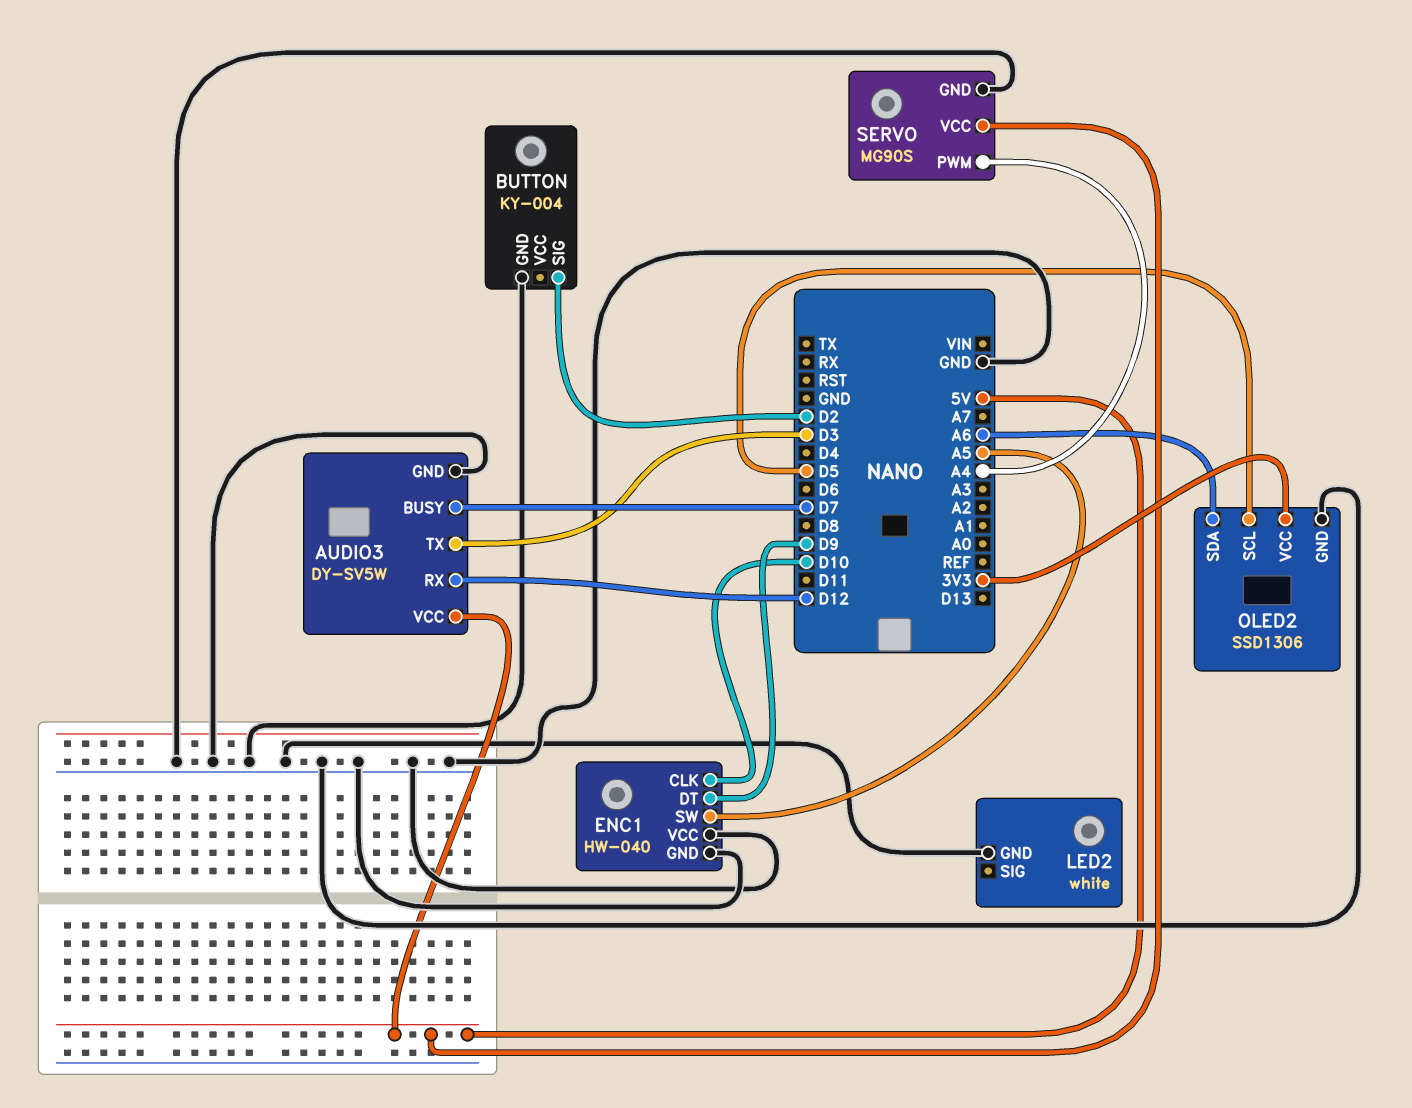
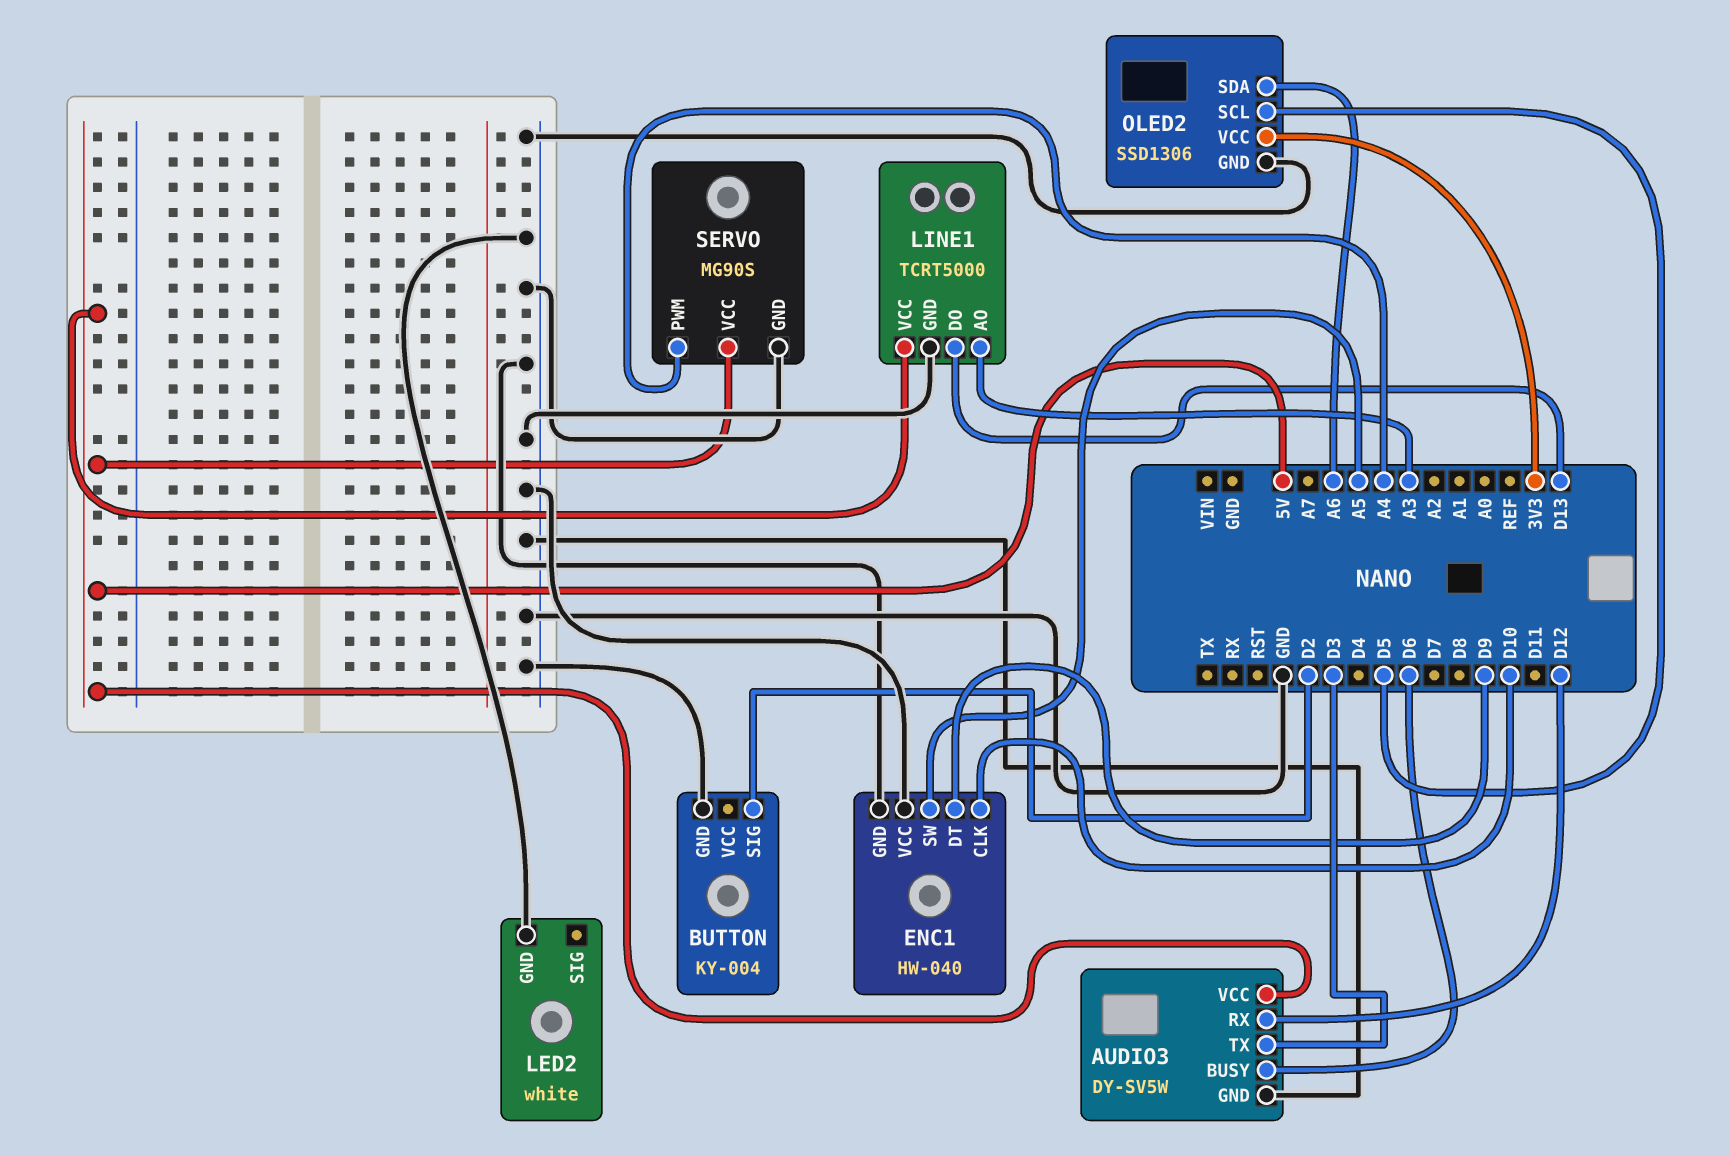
AUDIO3 pin BUSY: D7 -> D6
LINE1: none -> TCRT5000
LINE1 pin AO: none -> A3
LINE1 pin DO: none -> D13
LINE1 pin GND: none -> GND
LINE1 pin VCC: none -> 5V

